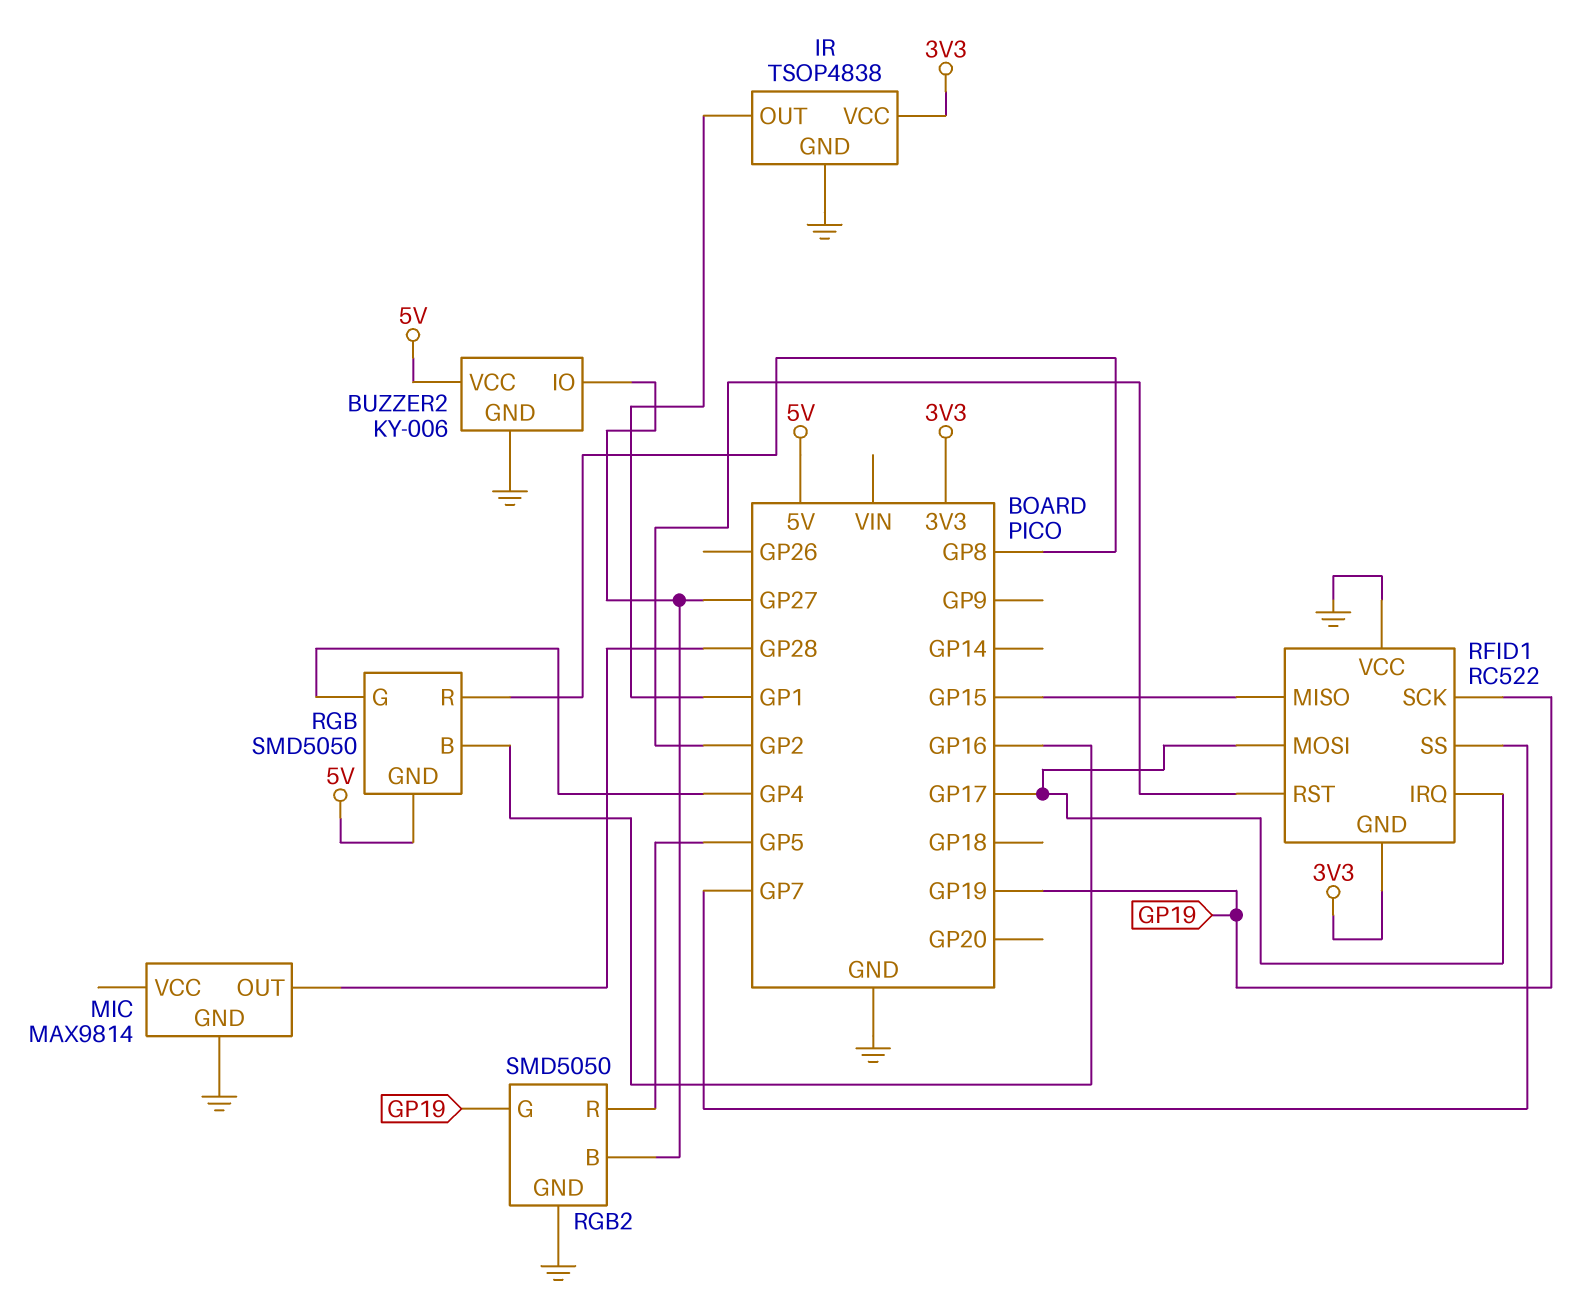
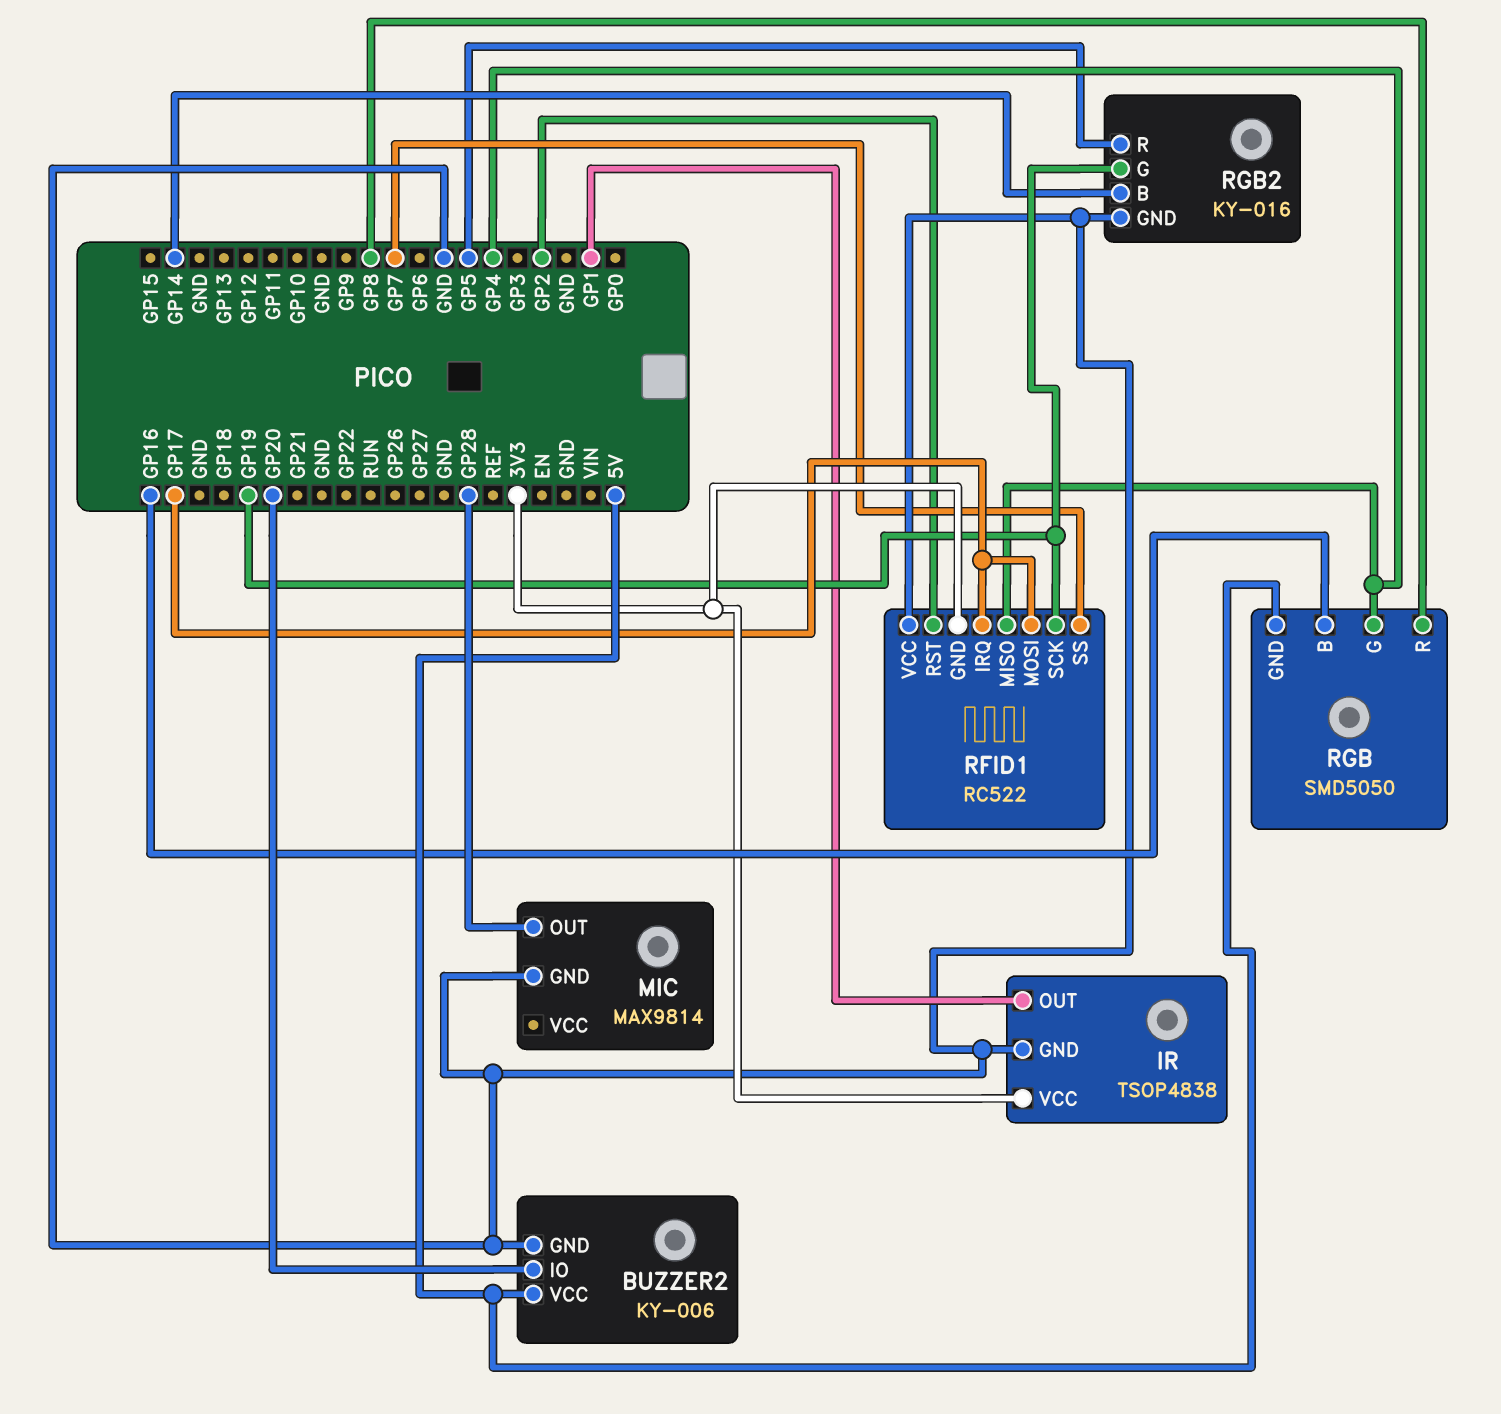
BUZZER2 pin IO: GP27 -> GP20
RFID1 pin MISO: GP15 -> GP4
RGB2: SMD5050 -> KY-016
RGB2 pin B: GP27 -> GP14

